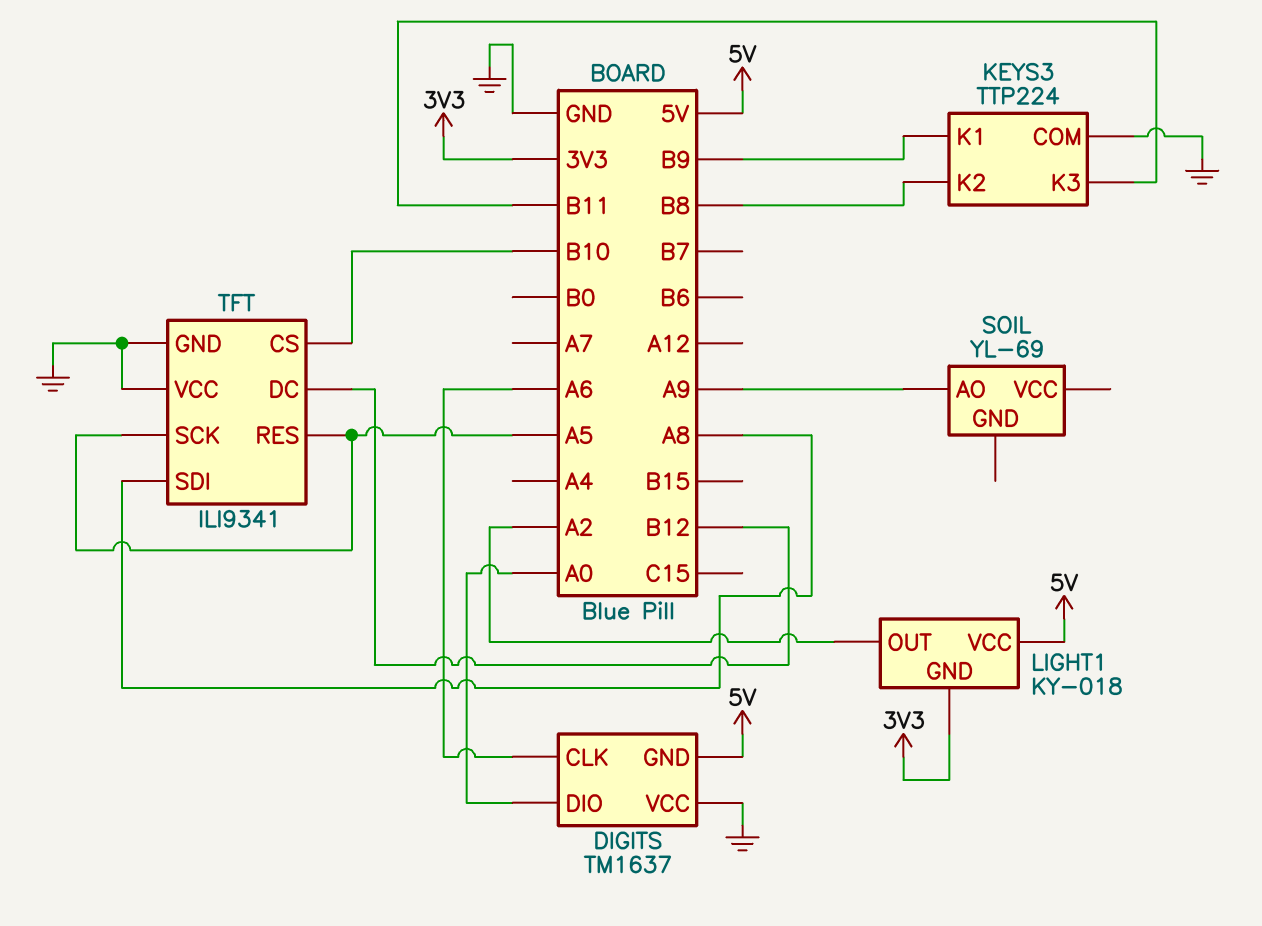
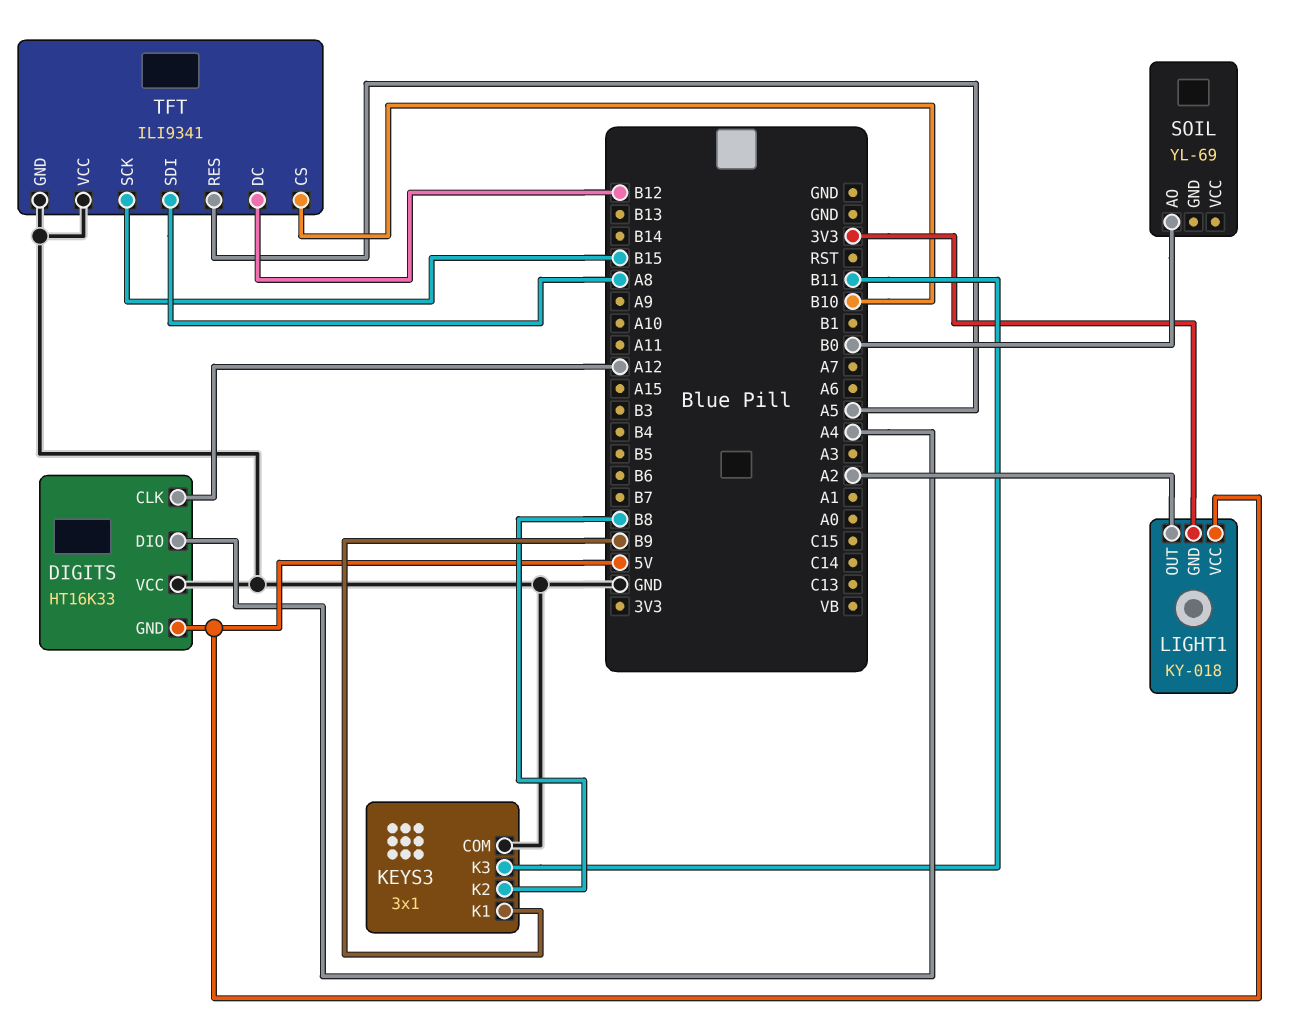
DIGITS: TM1637 -> HT16K33
DIGITS pin CLK: A6 -> A12
DIGITS pin DIO: A0 -> A4
KEYS3: TTP224 -> 3x1
SOIL pin AO: A9 -> B0
TFT pin SCK: A5 -> B15

